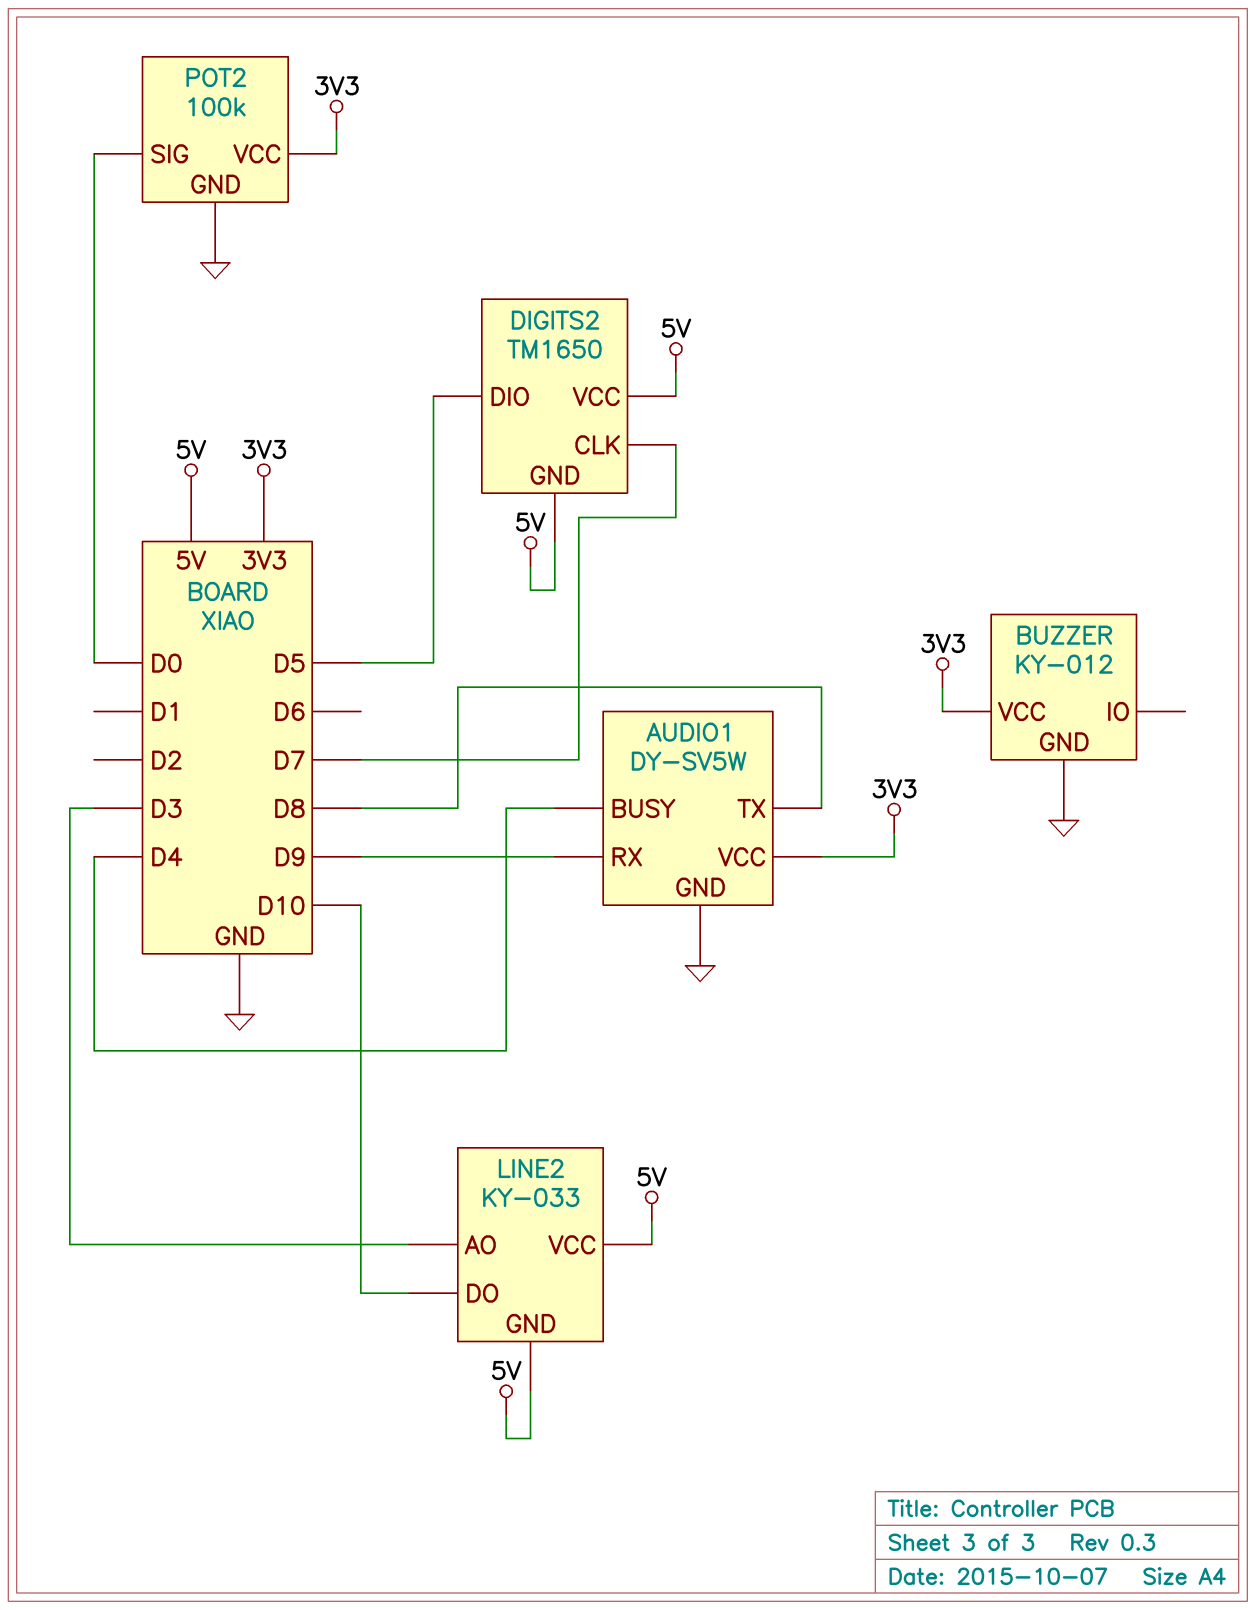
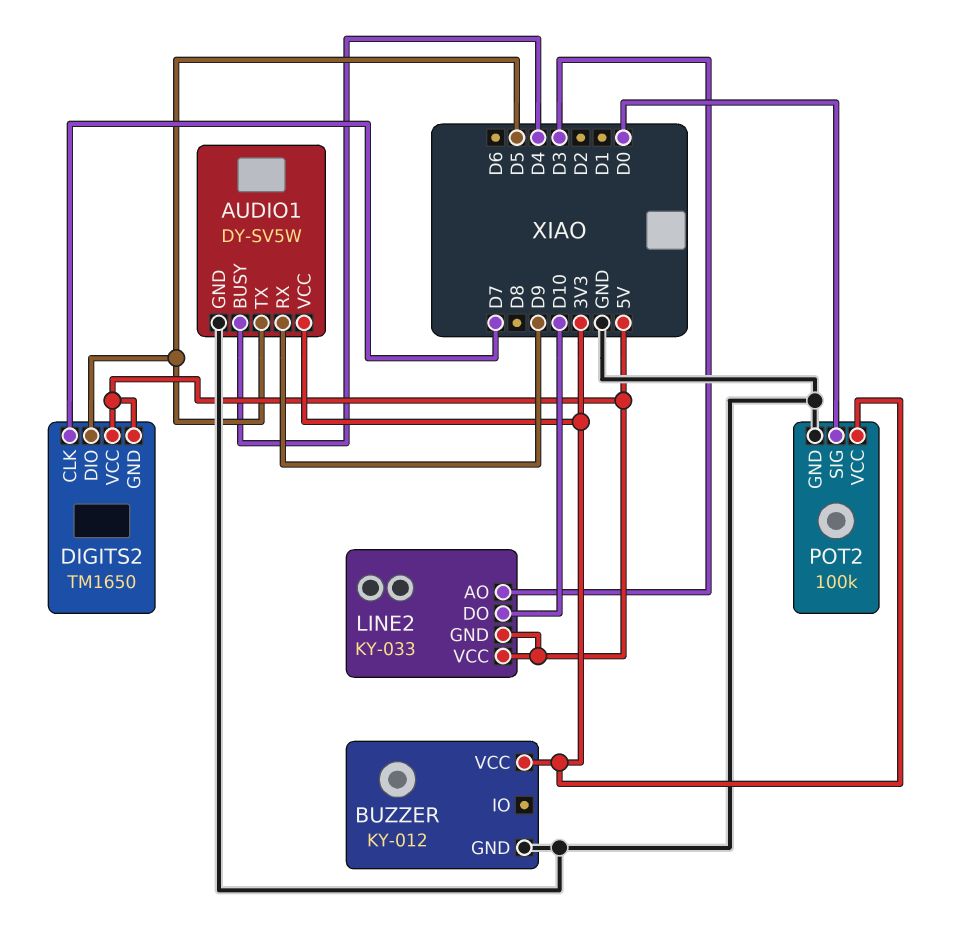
AUDIO1 pin TX: D8 -> D5

